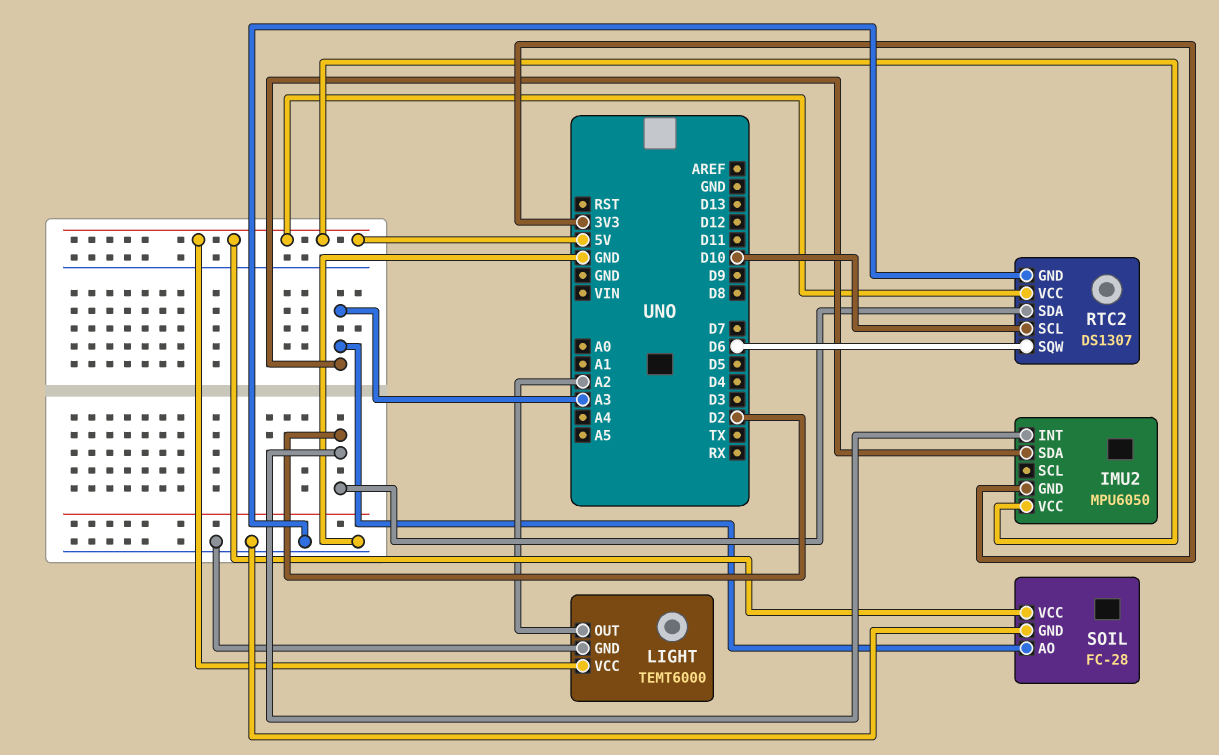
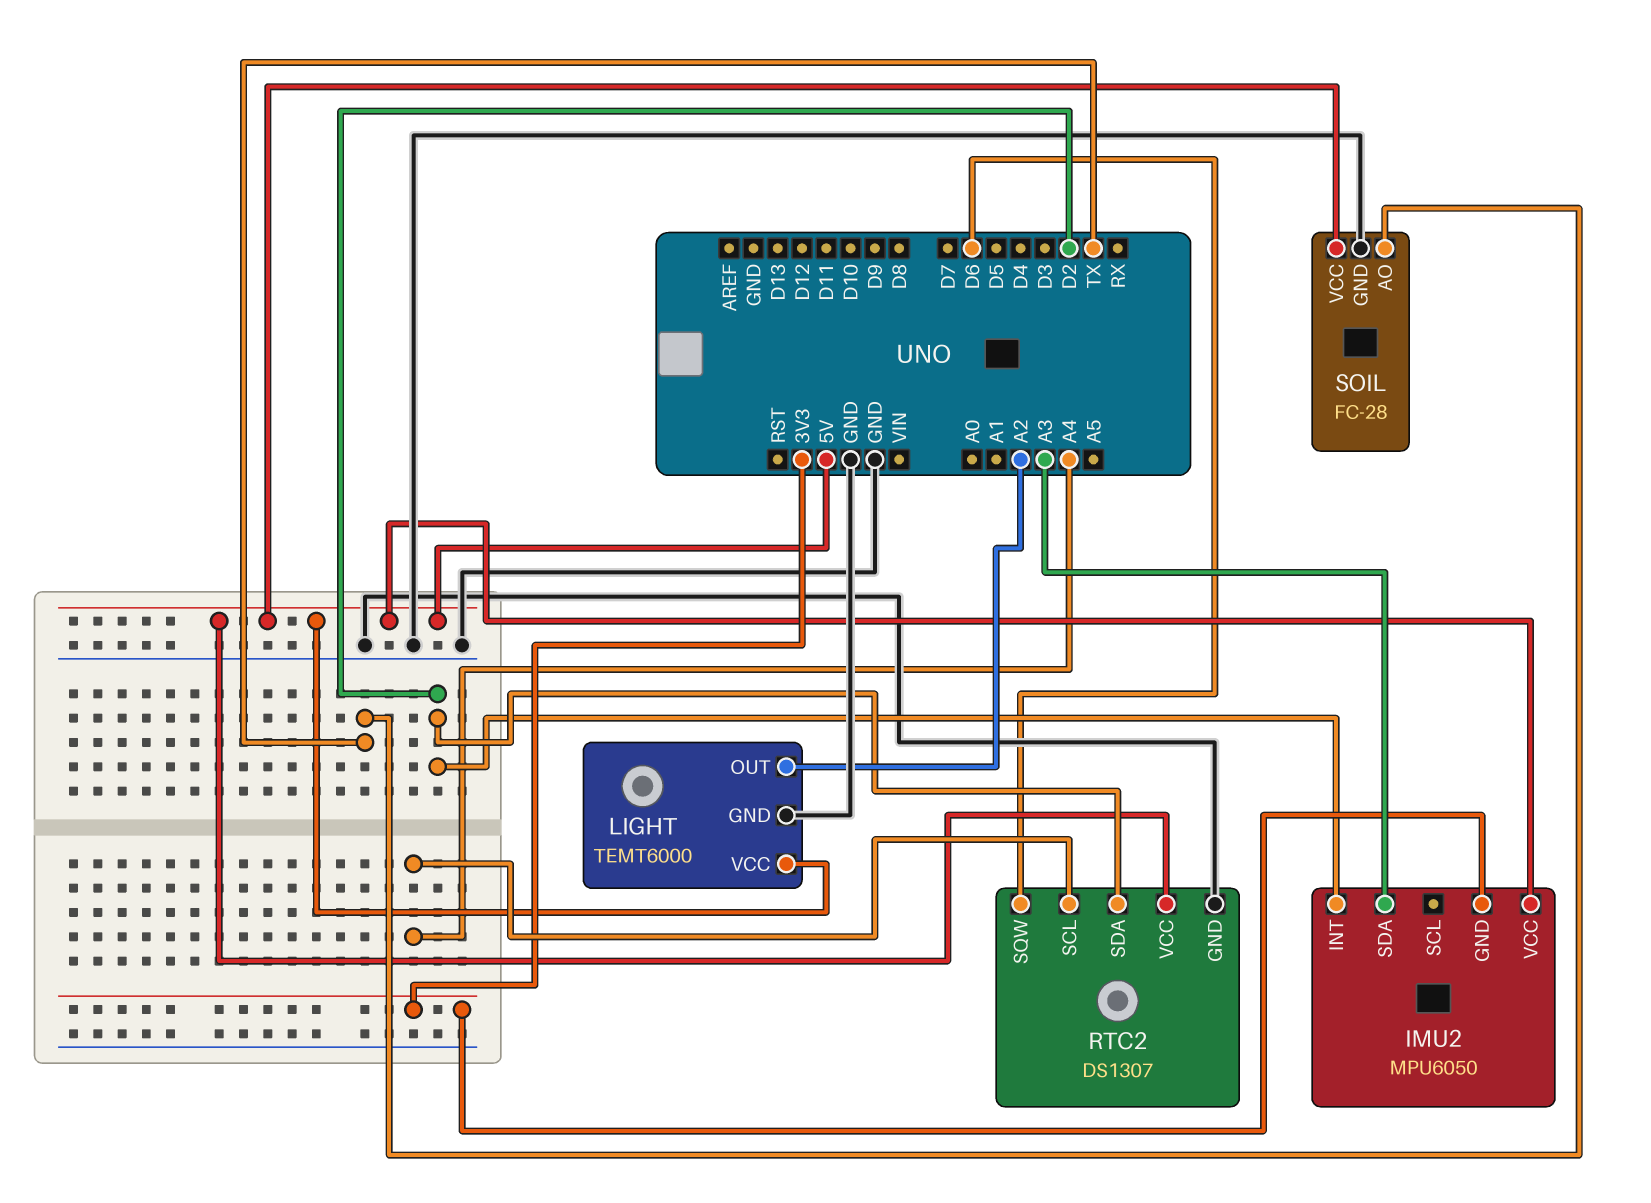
RTC2 pin SCL: D10 -> A4
SOIL pin AO: A3 -> TX

